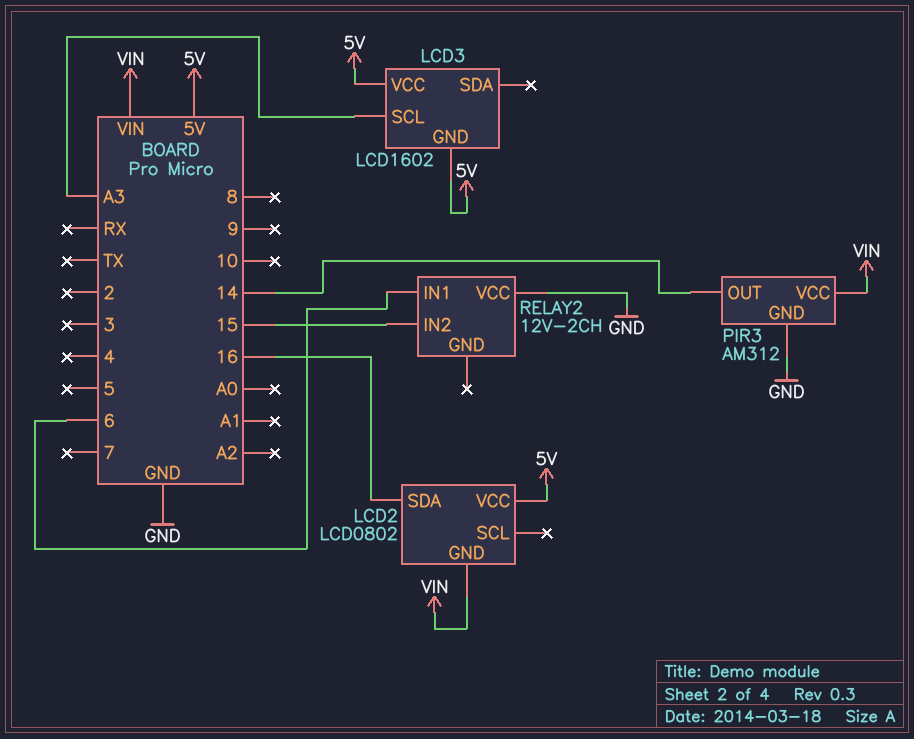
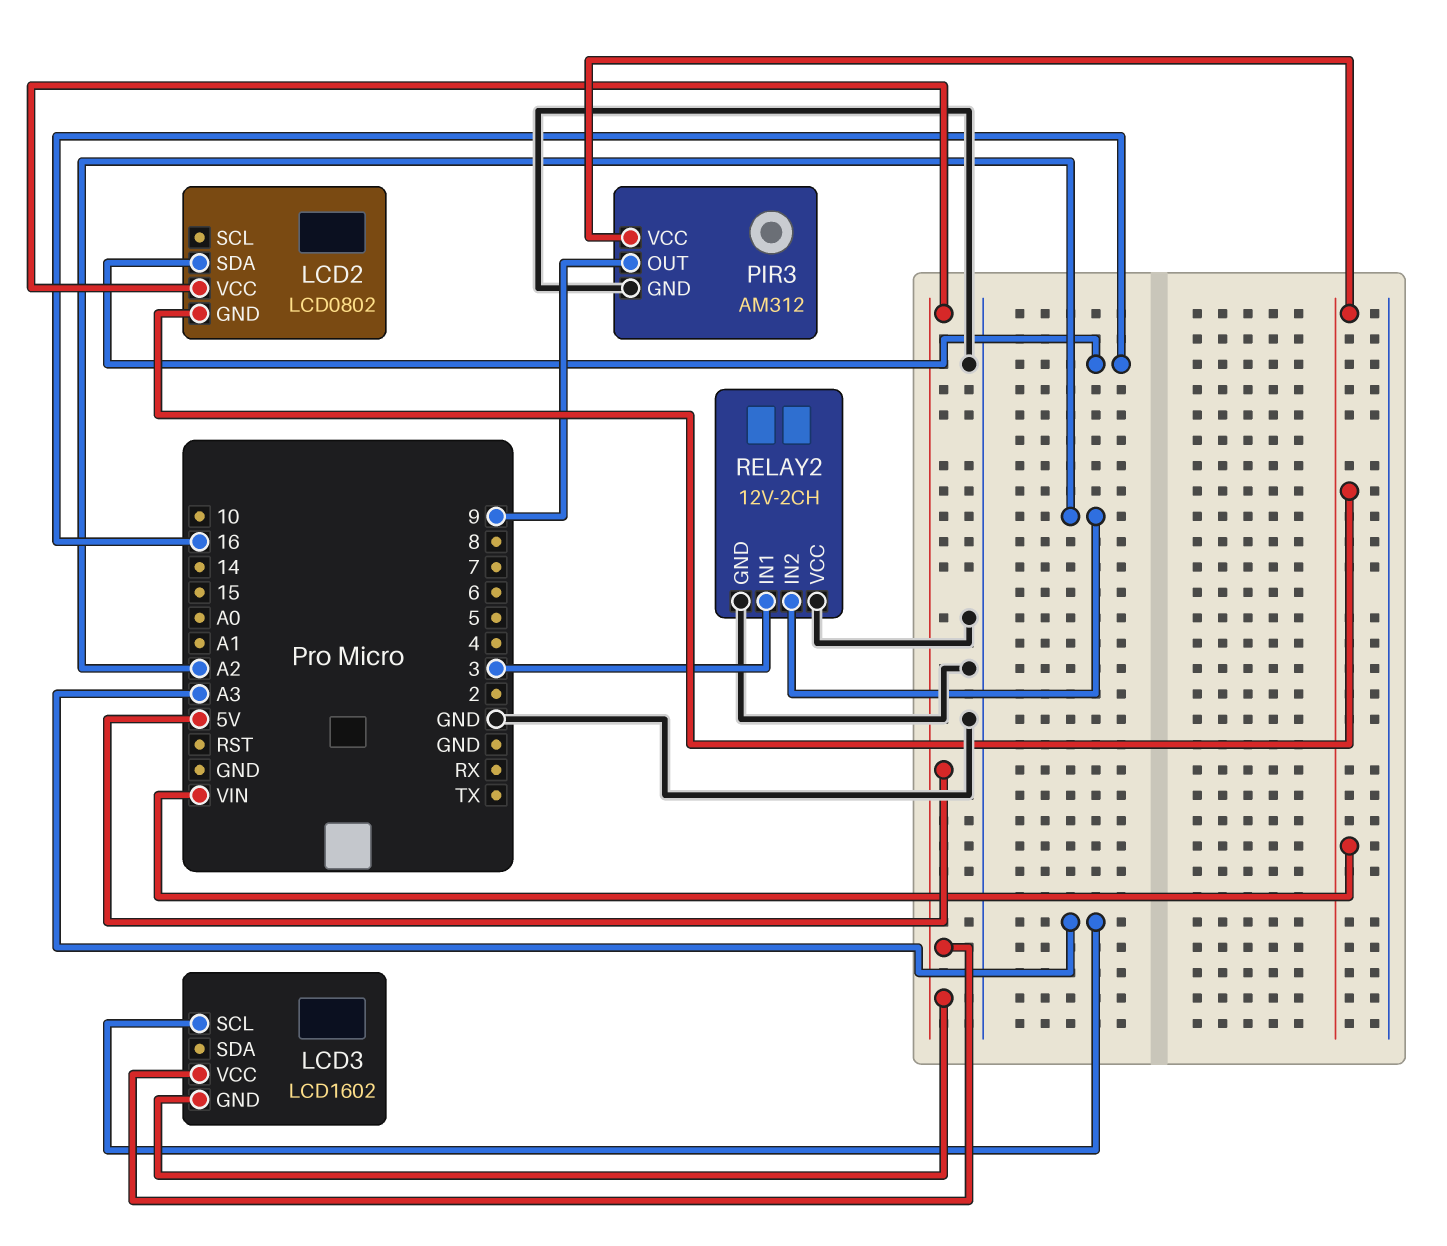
PIR3 pin OUT: 14 -> 9
RELAY2 pin GND: none -> GND
RELAY2 pin IN1: 6 -> 3
RELAY2 pin IN2: 15 -> A2

